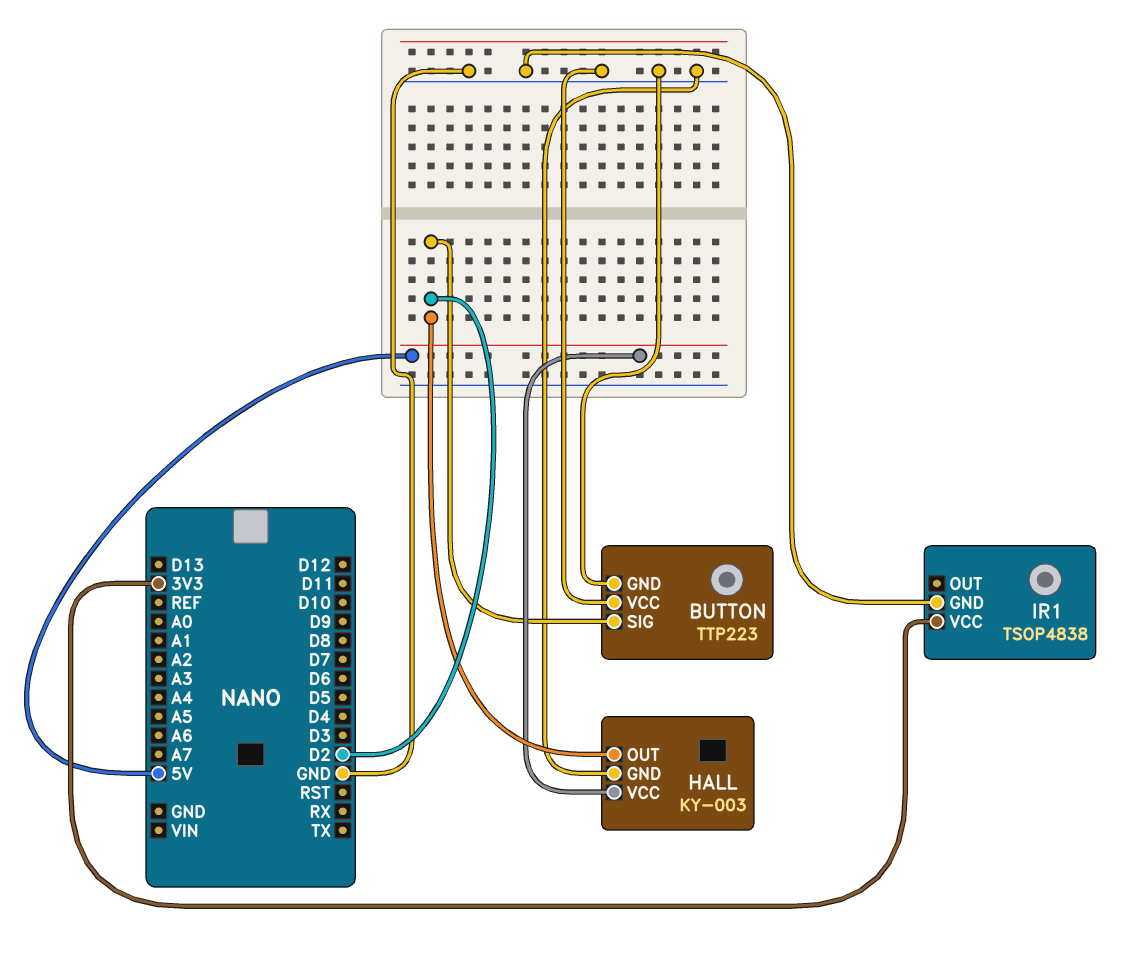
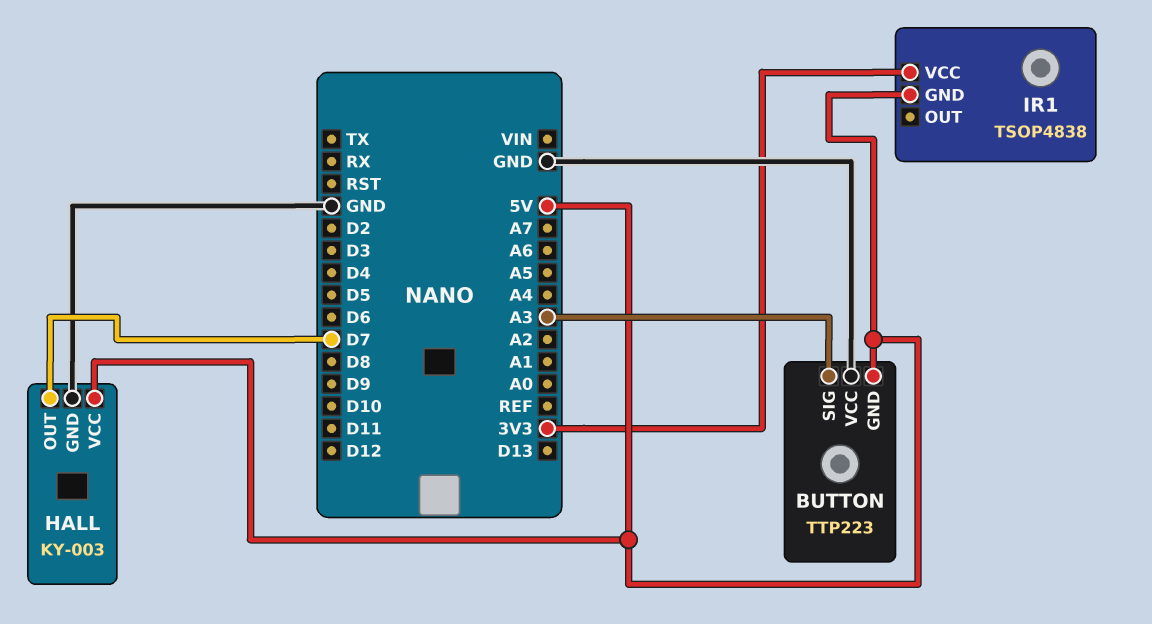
BUTTON pin GND: GND -> 5V
BUTTON pin SIG: D2 -> A3
HALL pin OUT: D2 -> D7
IR1 pin GND: GND -> 5V

